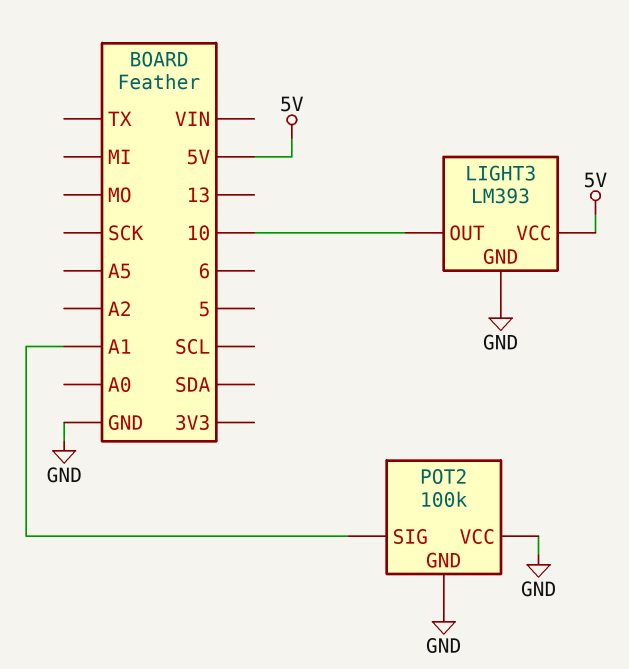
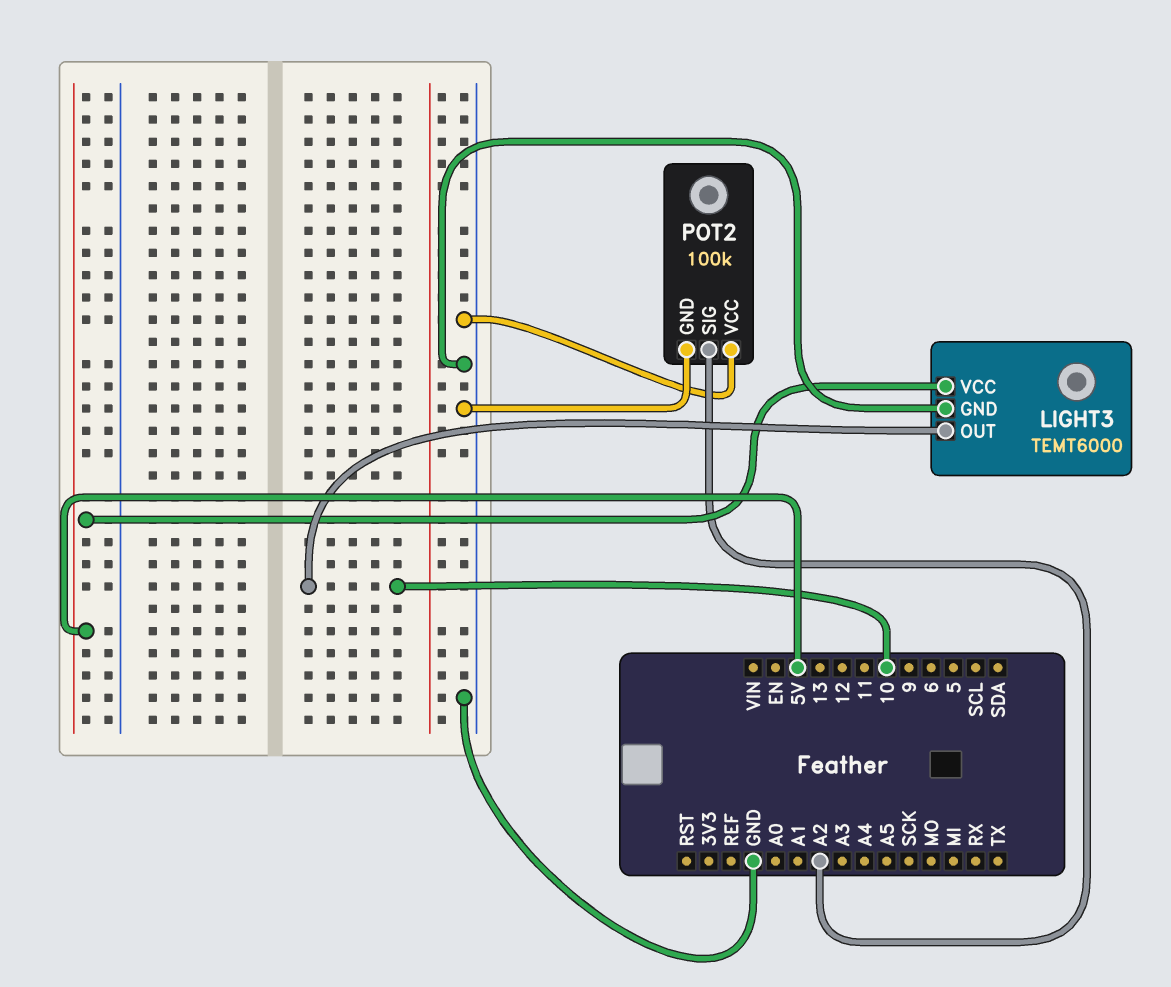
LIGHT3: LM393 -> TEMT6000
POT2 pin SIG: A1 -> A2

